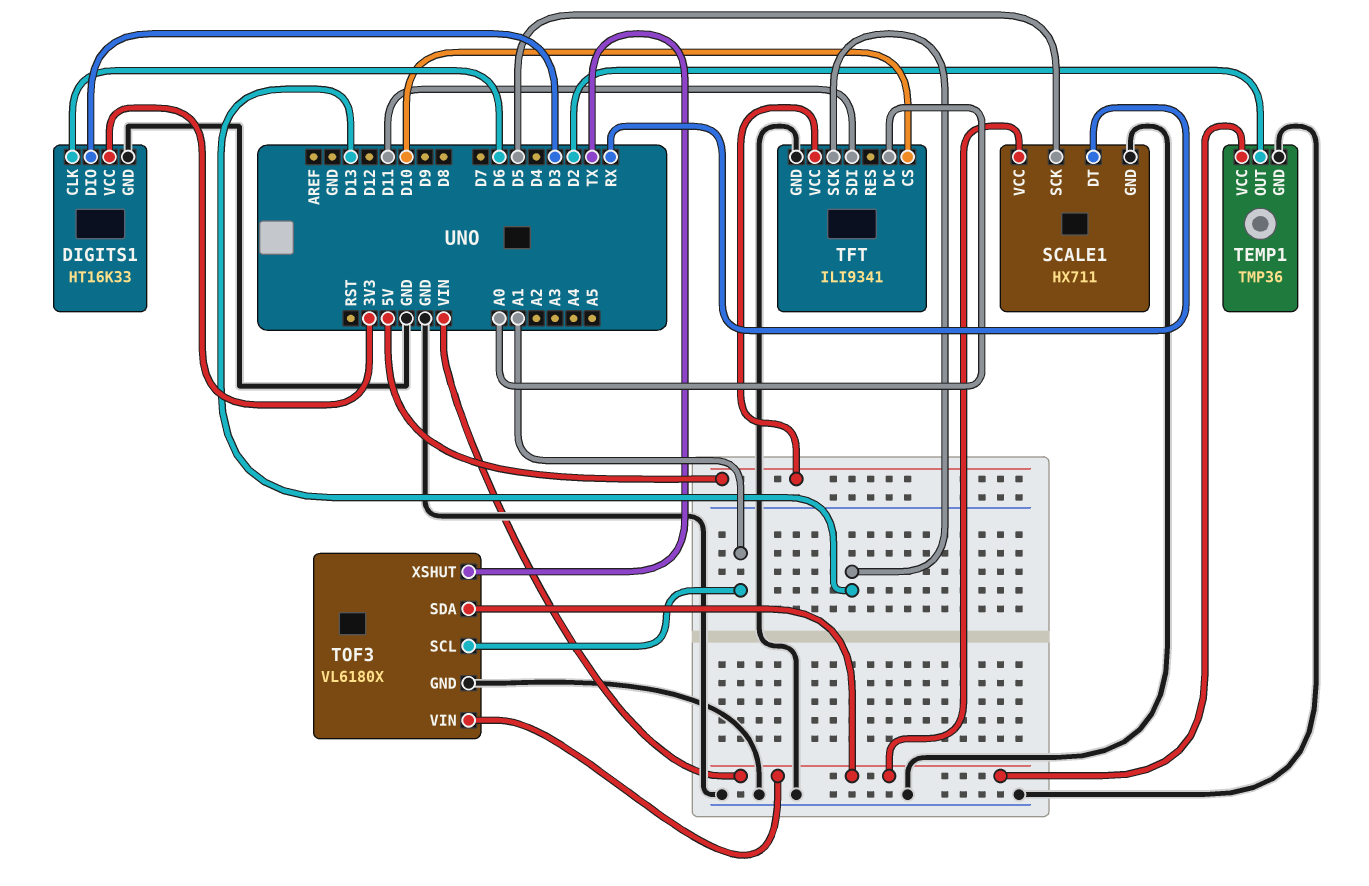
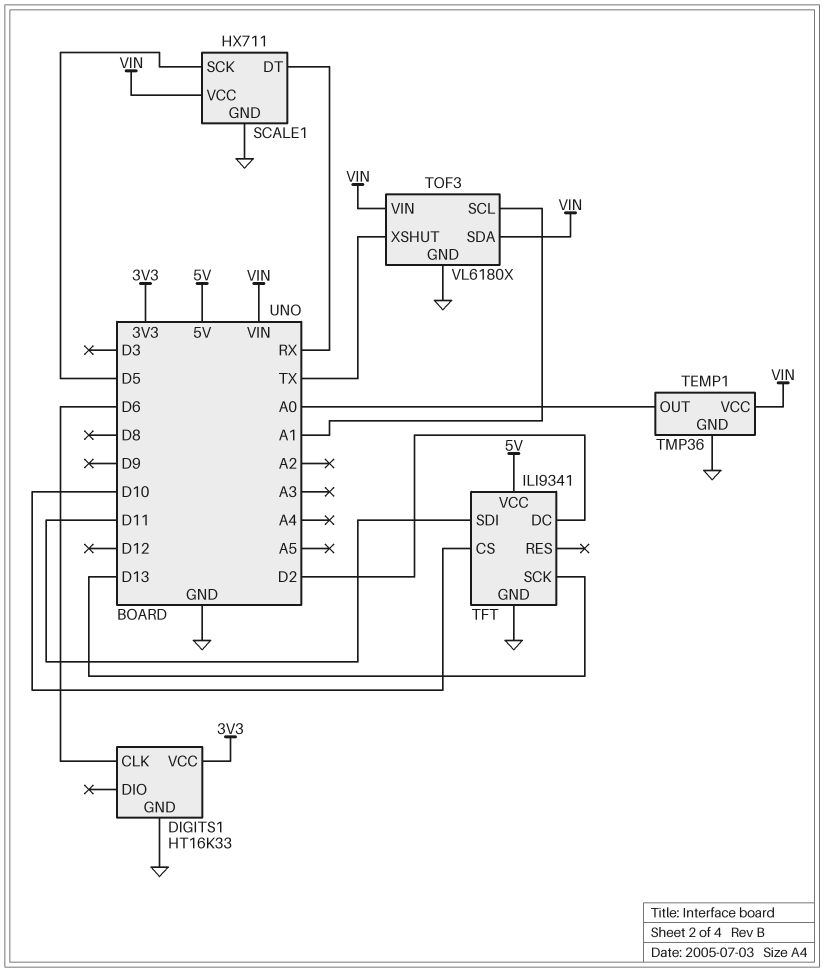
DIGITS1 pin DIO: D3 -> none
TEMP1 pin OUT: D2 -> A0
TFT pin DC: A0 -> D2

